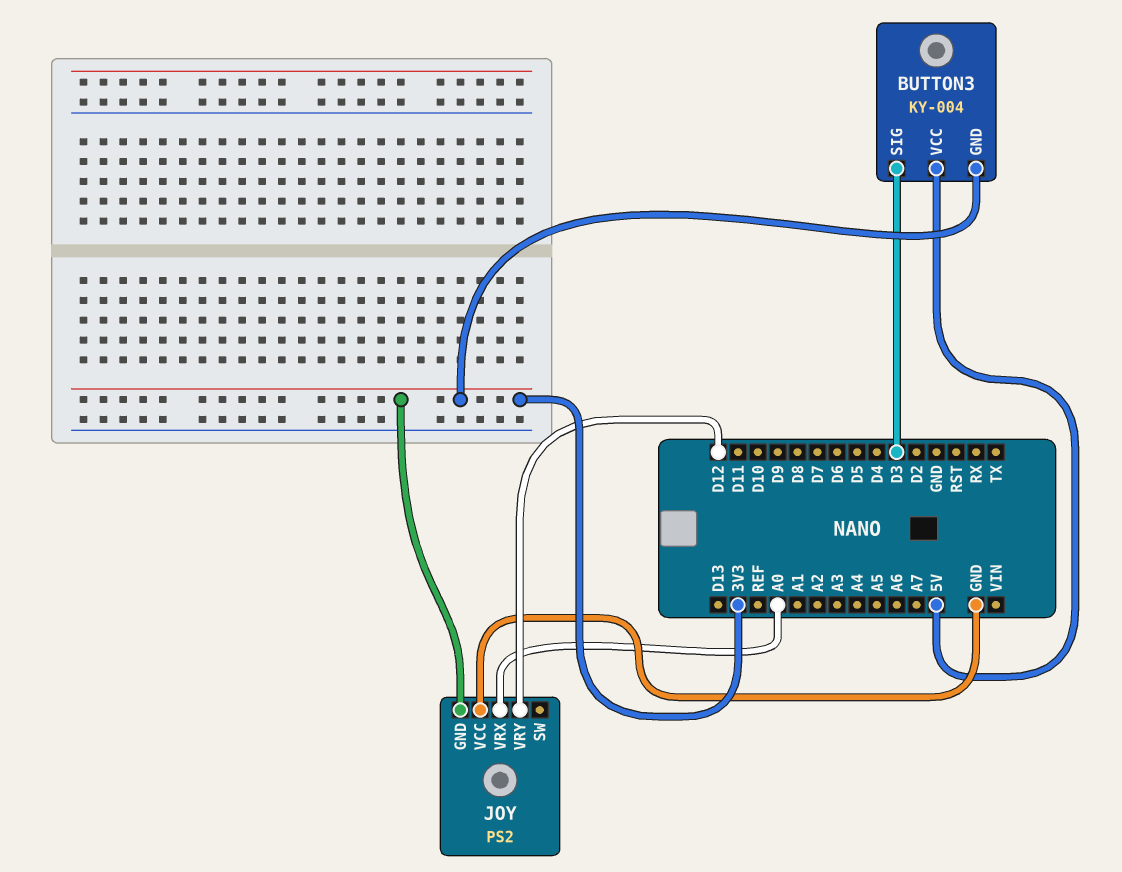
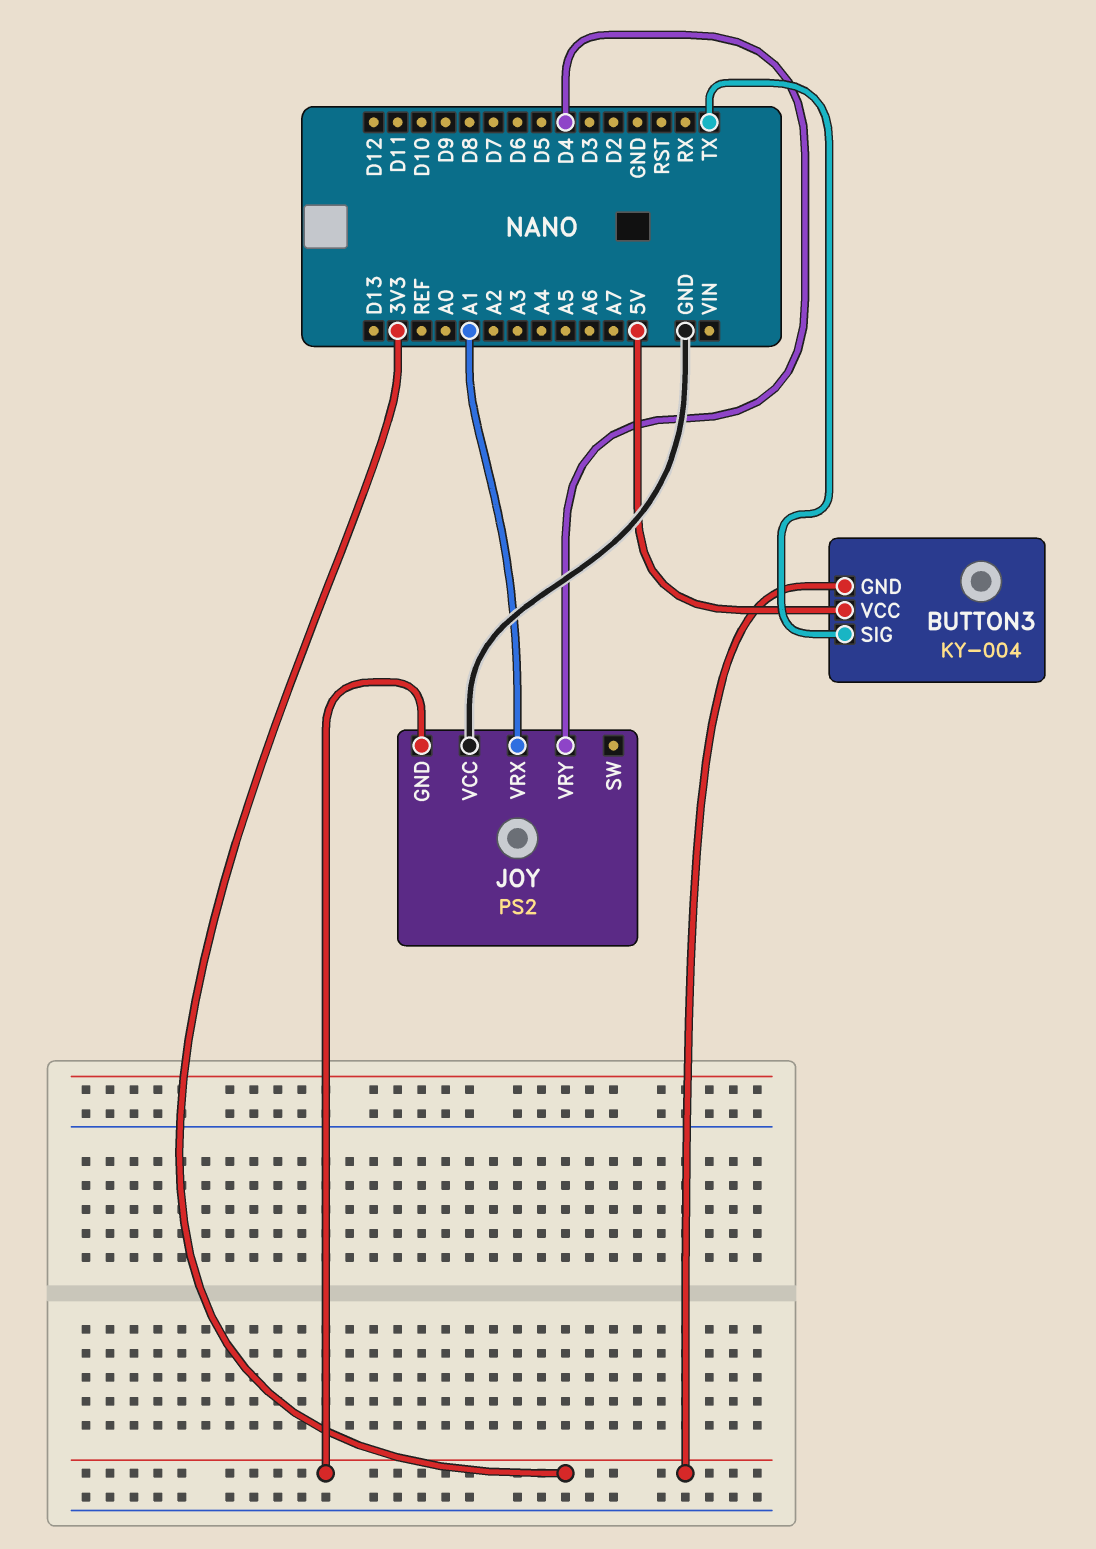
BUTTON3 pin SIG: D3 -> TX
JOY pin VRX: A0 -> A1
JOY pin VRY: D12 -> D4

